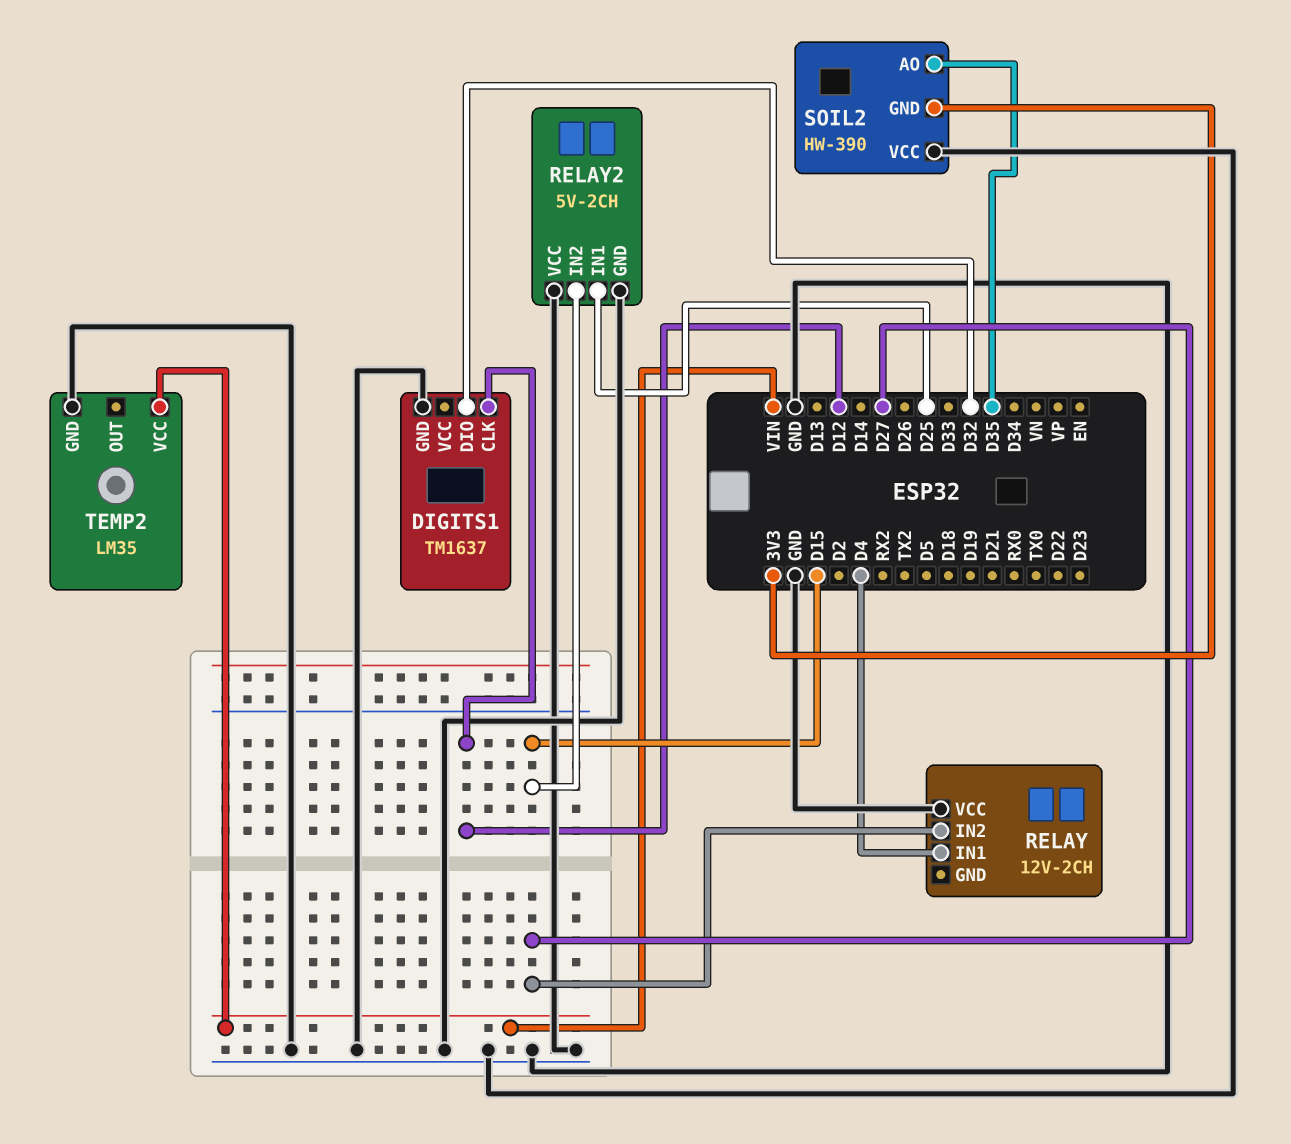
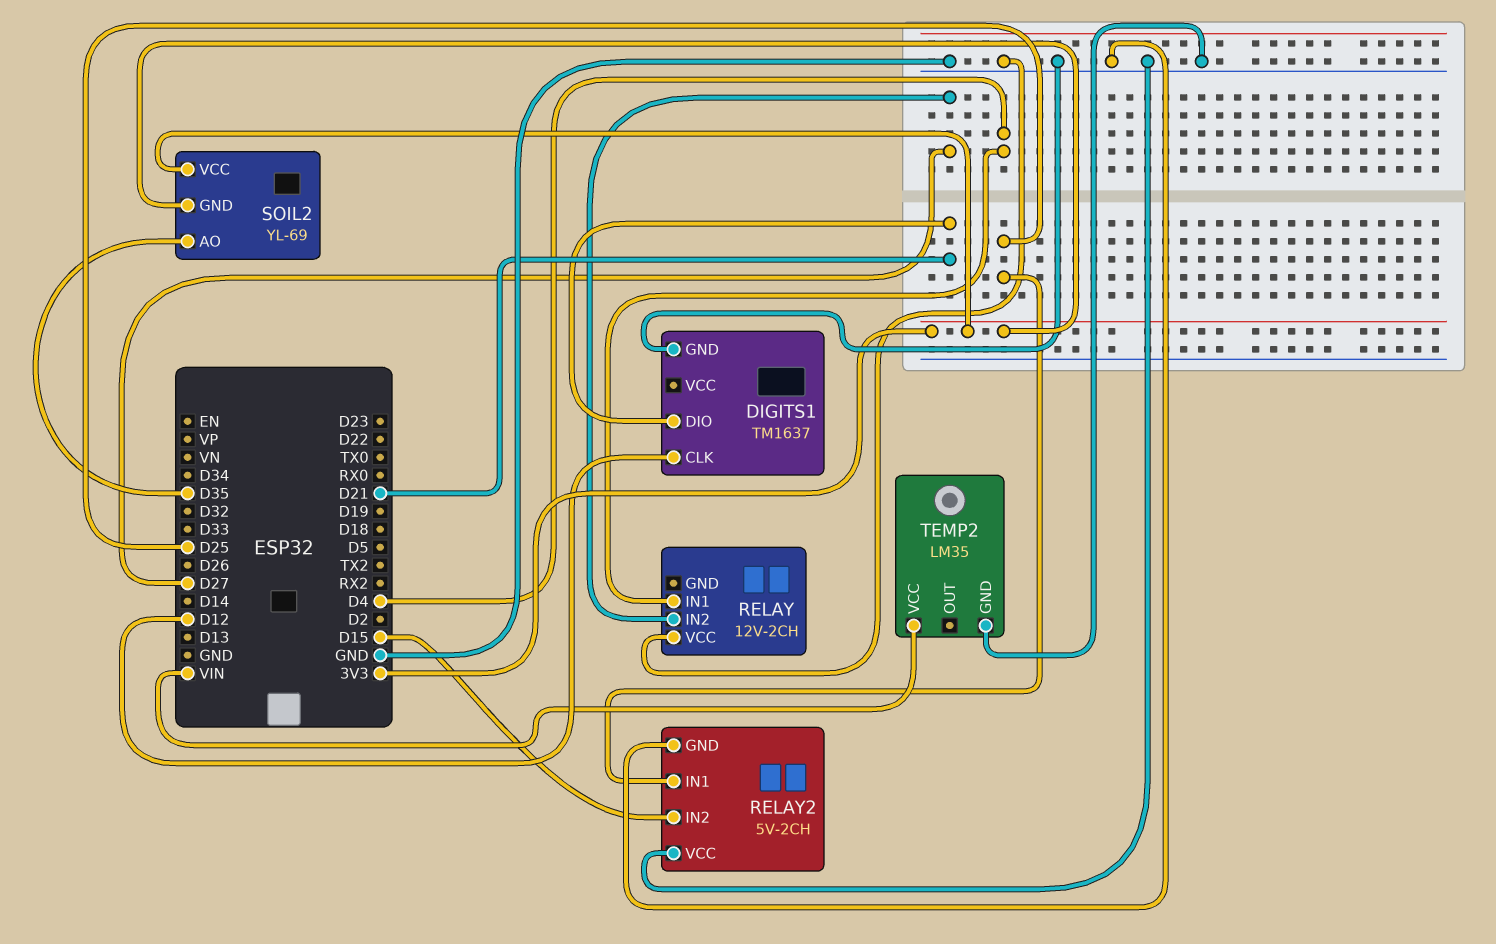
DIGITS1 pin DIO: D32 -> D21
SOIL2: HW-390 -> YL-69
SOIL2 pin VCC: GND -> 3V3

